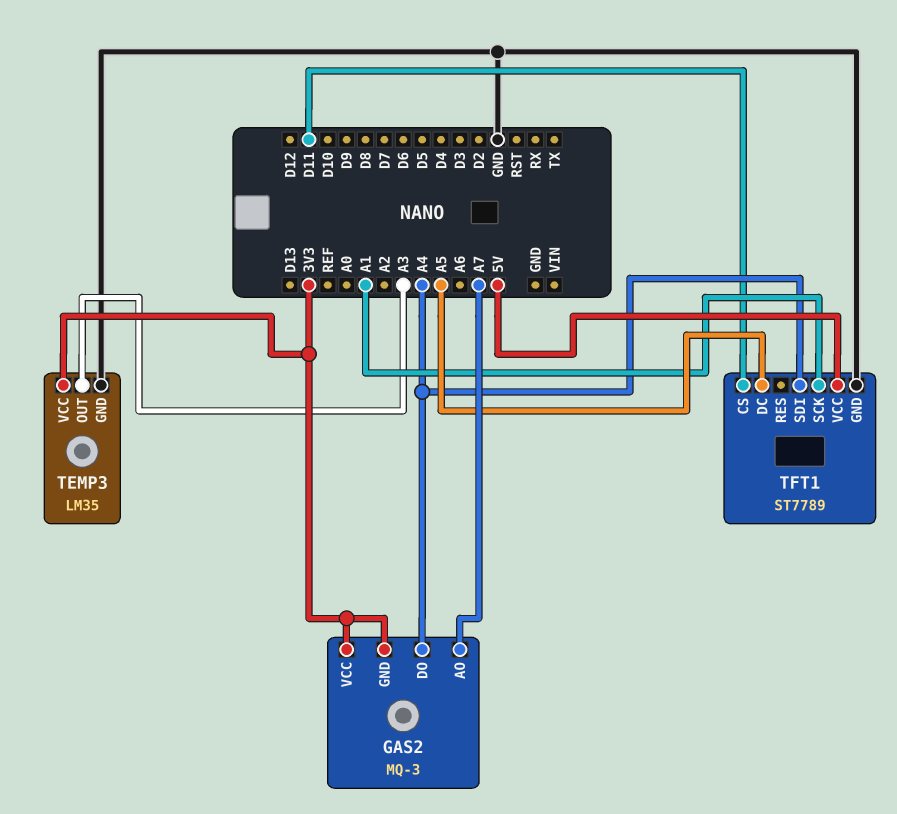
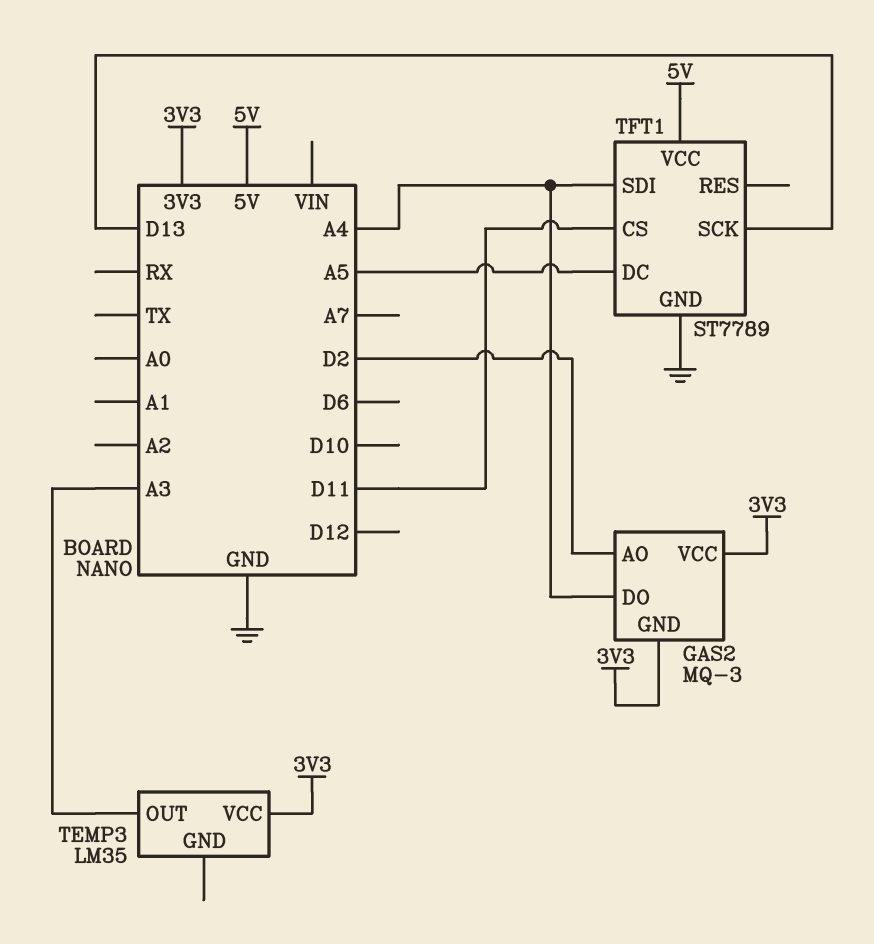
GAS2 pin AO: A7 -> D2
TEMP3 pin GND: GND -> none
TFT1 pin SCK: A1 -> D13

